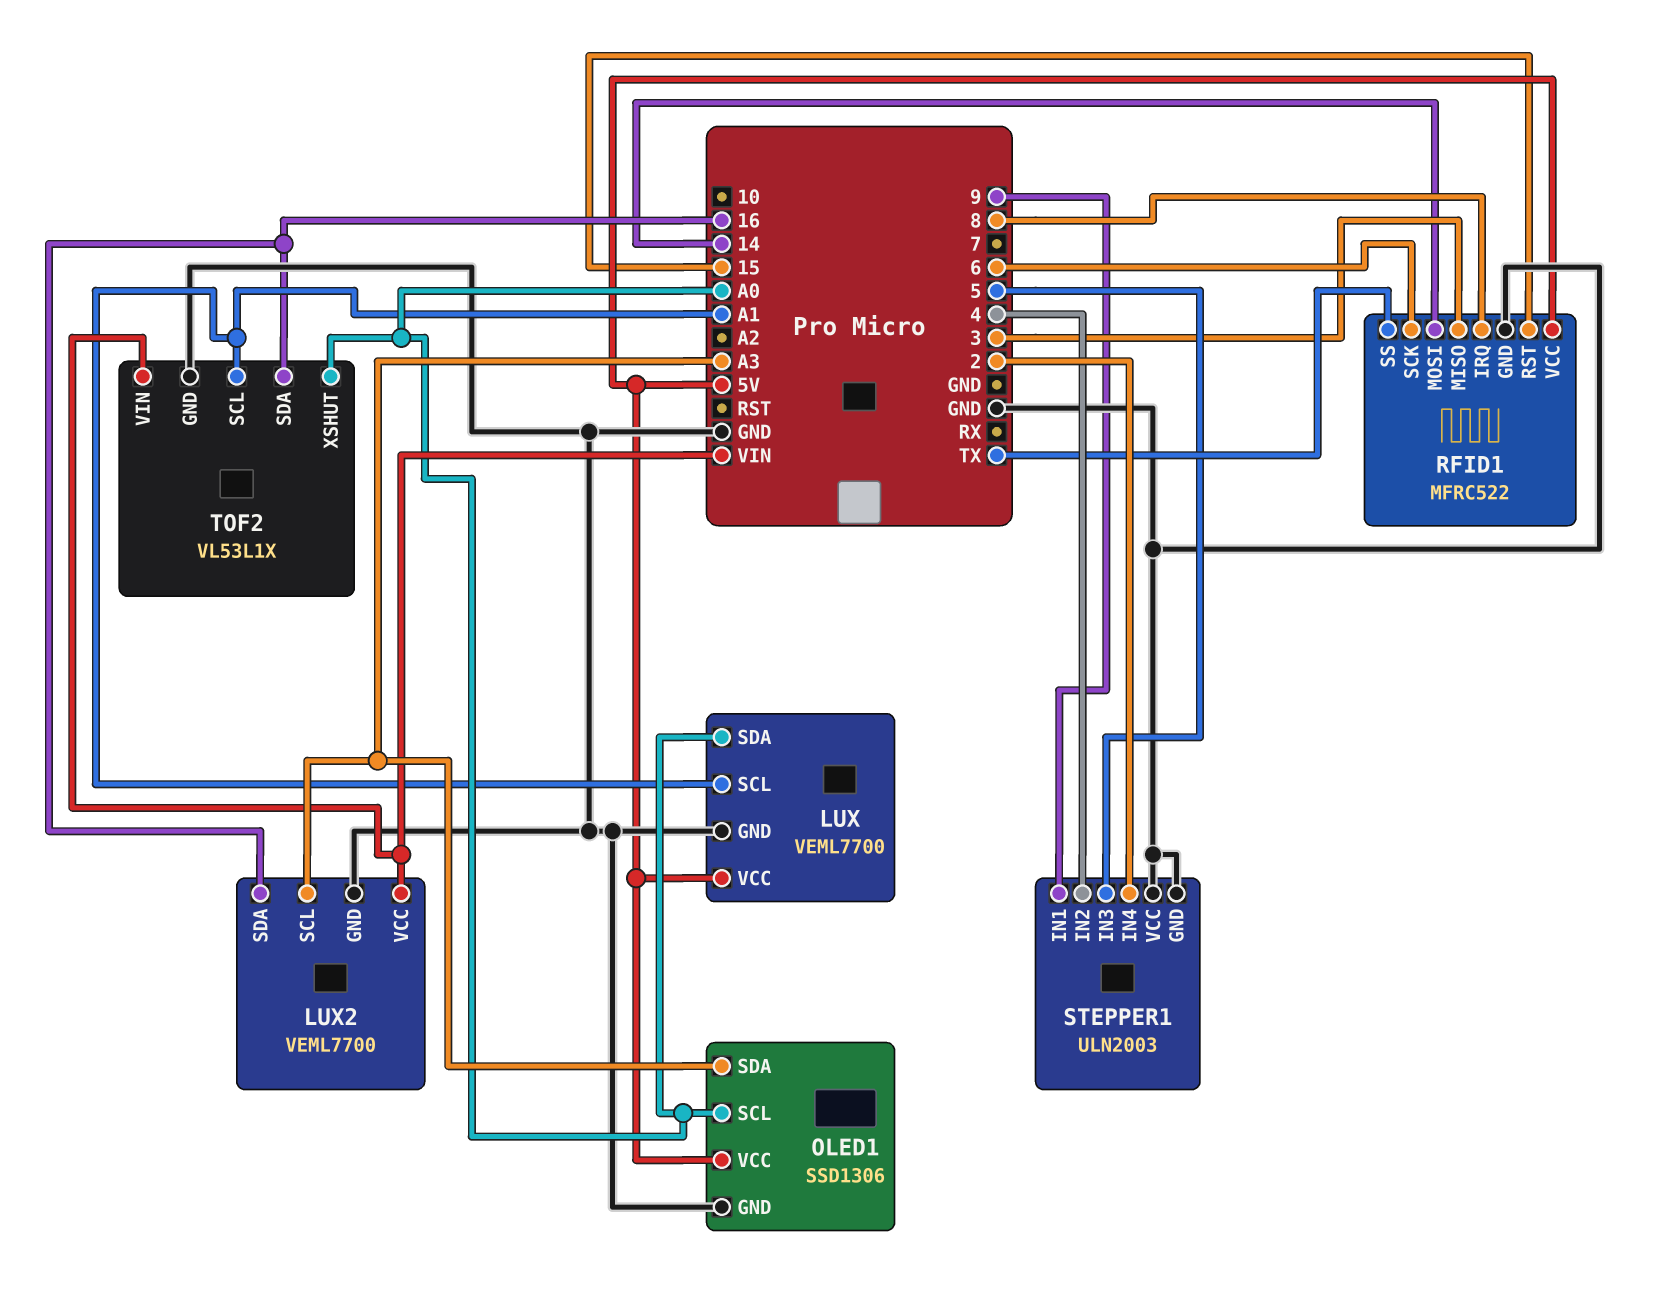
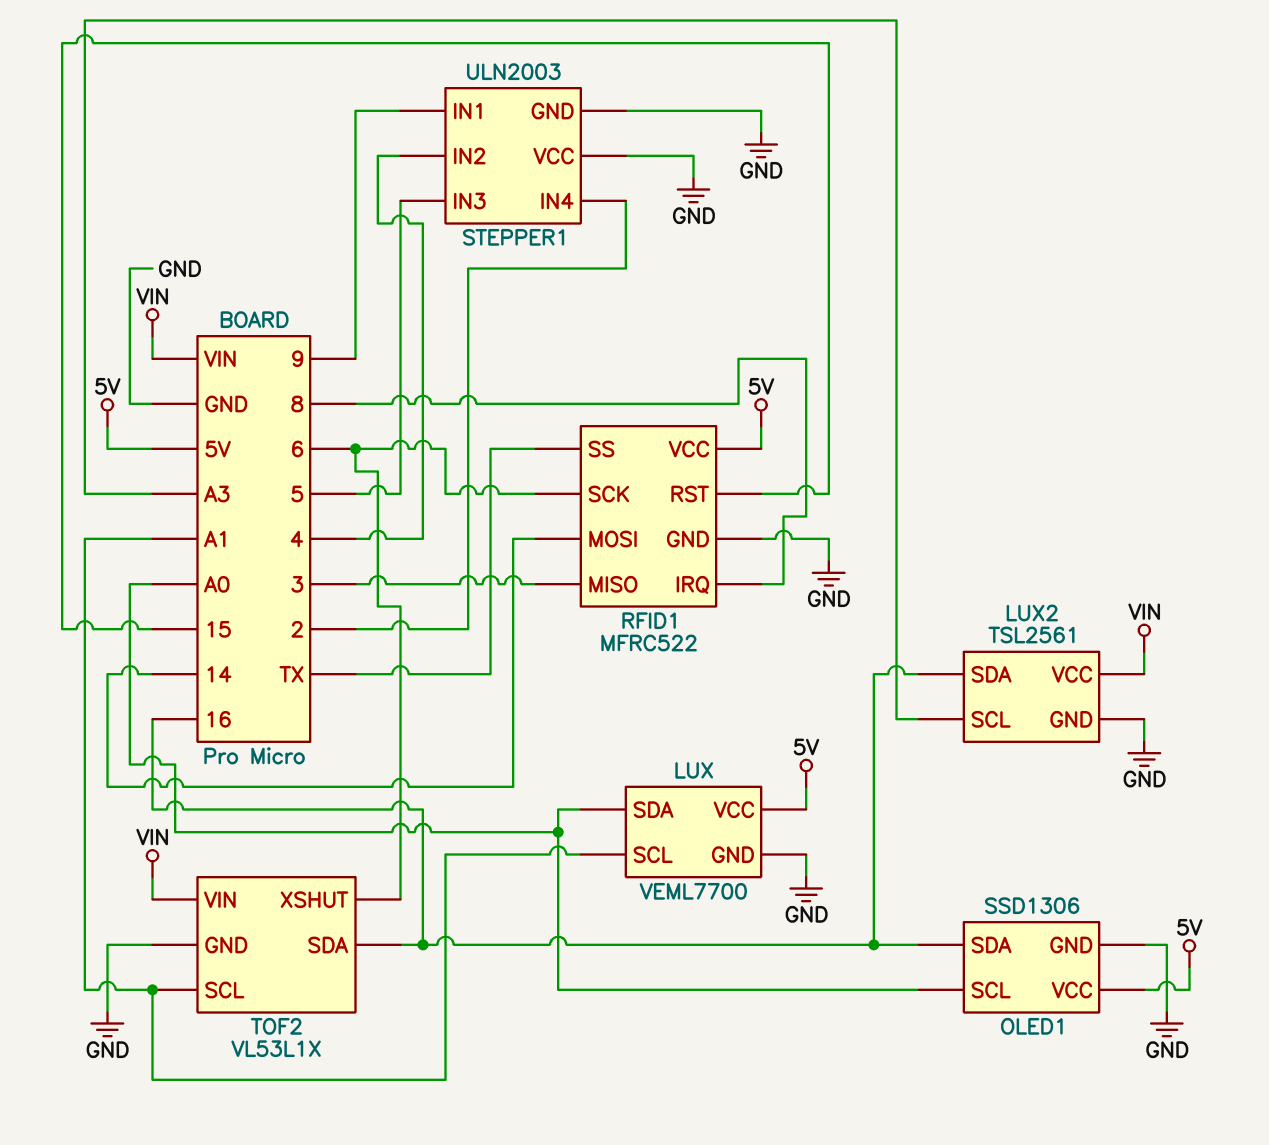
LUX2: VEML7700 -> TSL2561
OLED1 pin SDA: A3 -> 16
TOF2 pin XSHUT: A0 -> 6

